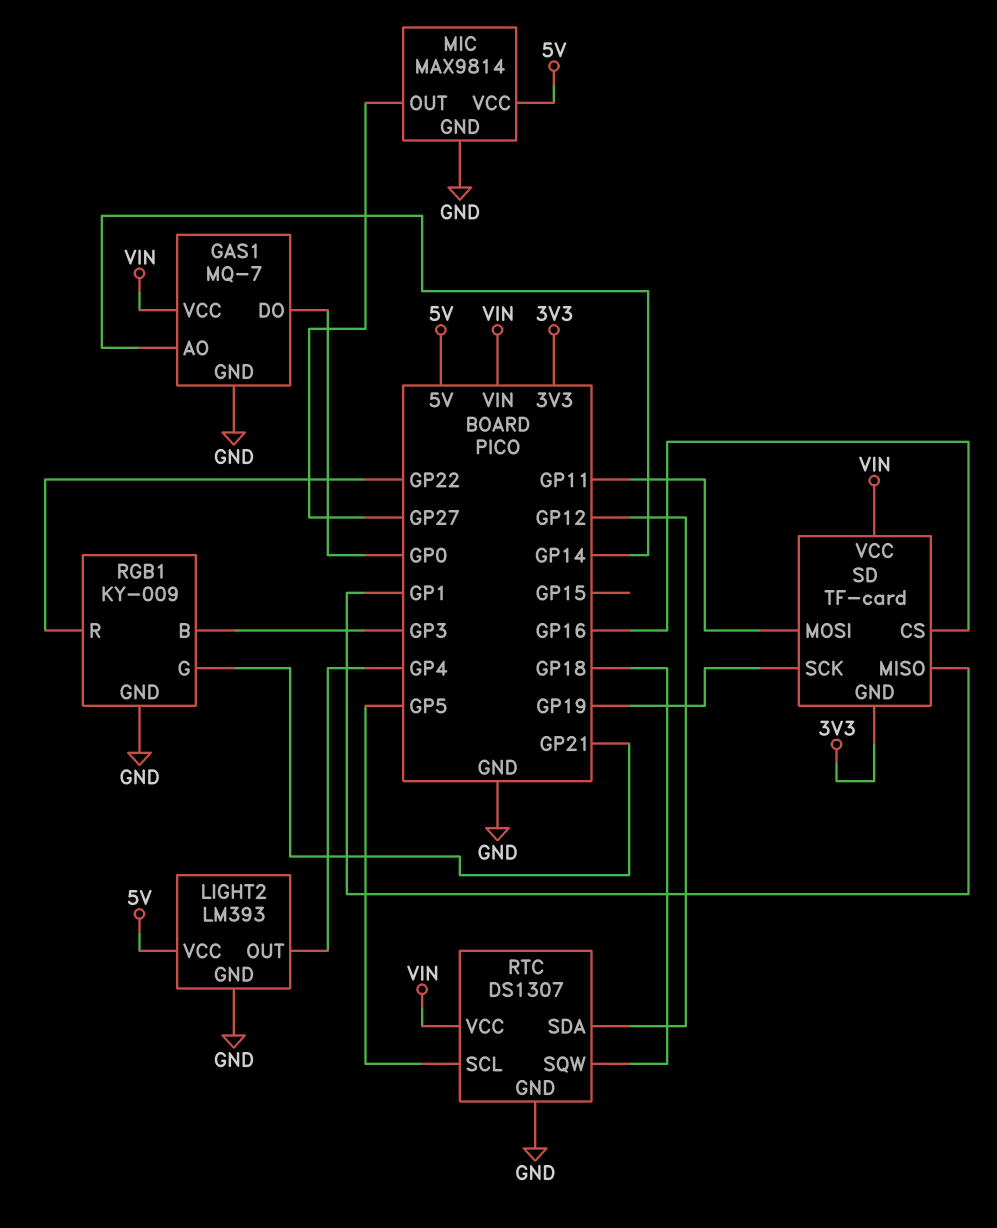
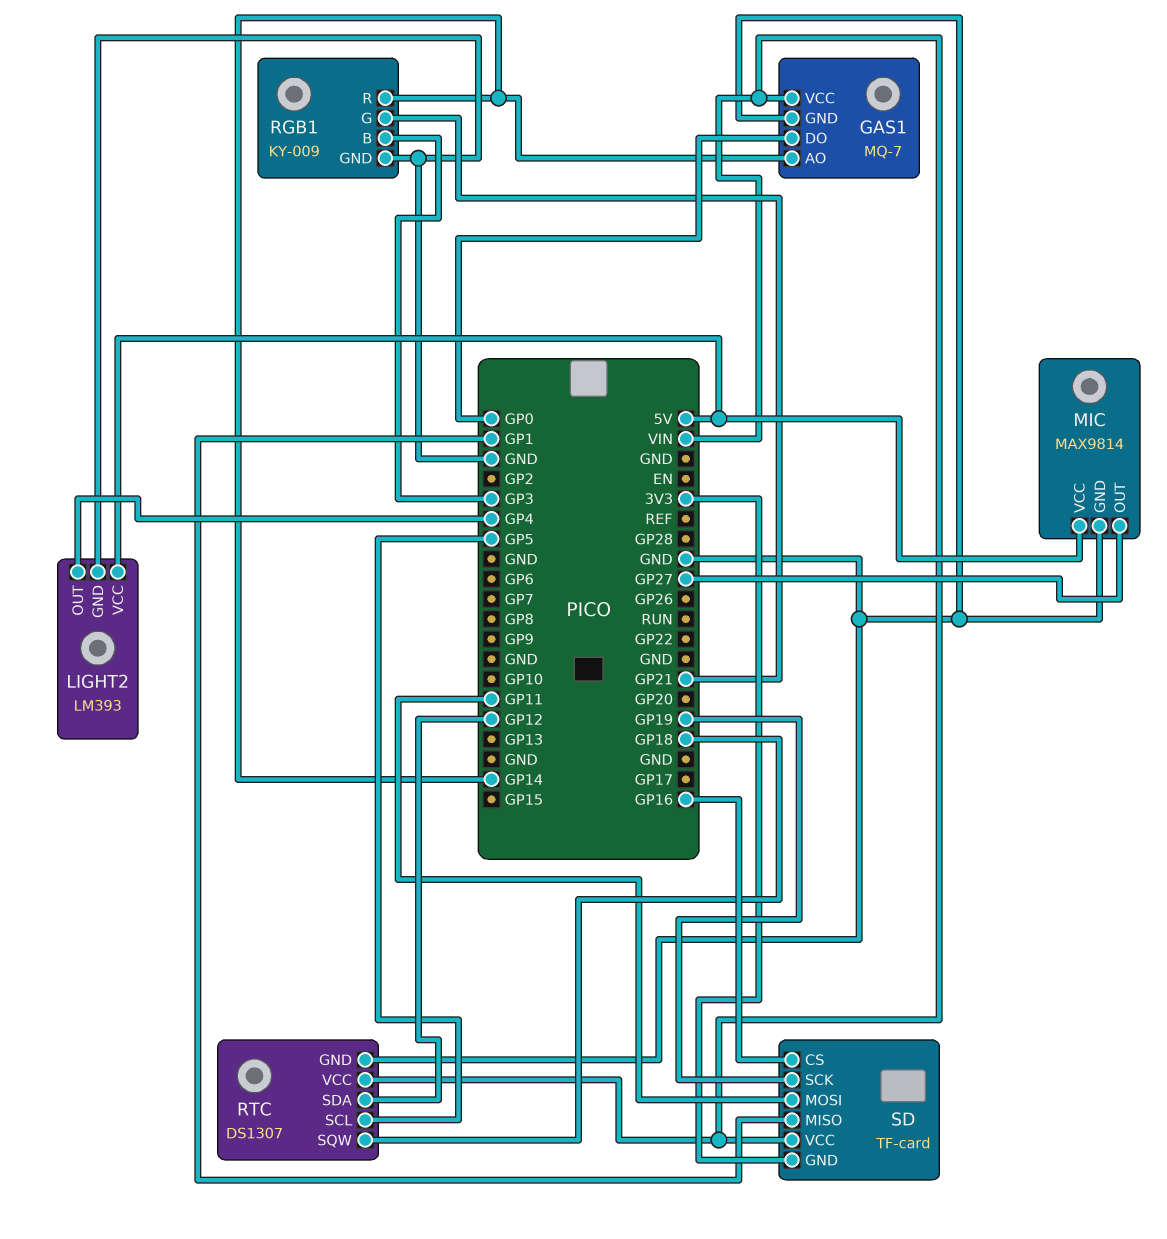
RGB1 pin R: GP22 -> GP14

